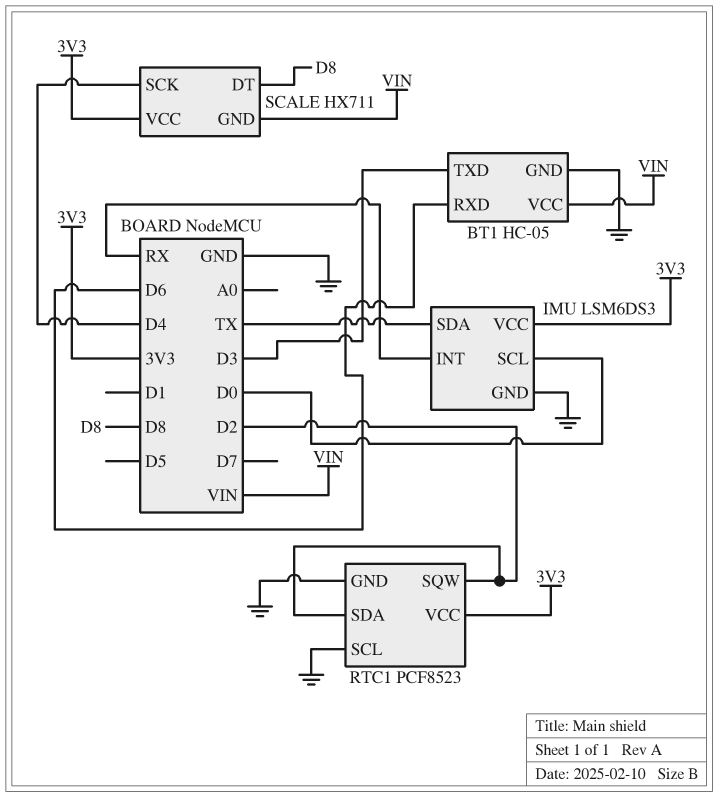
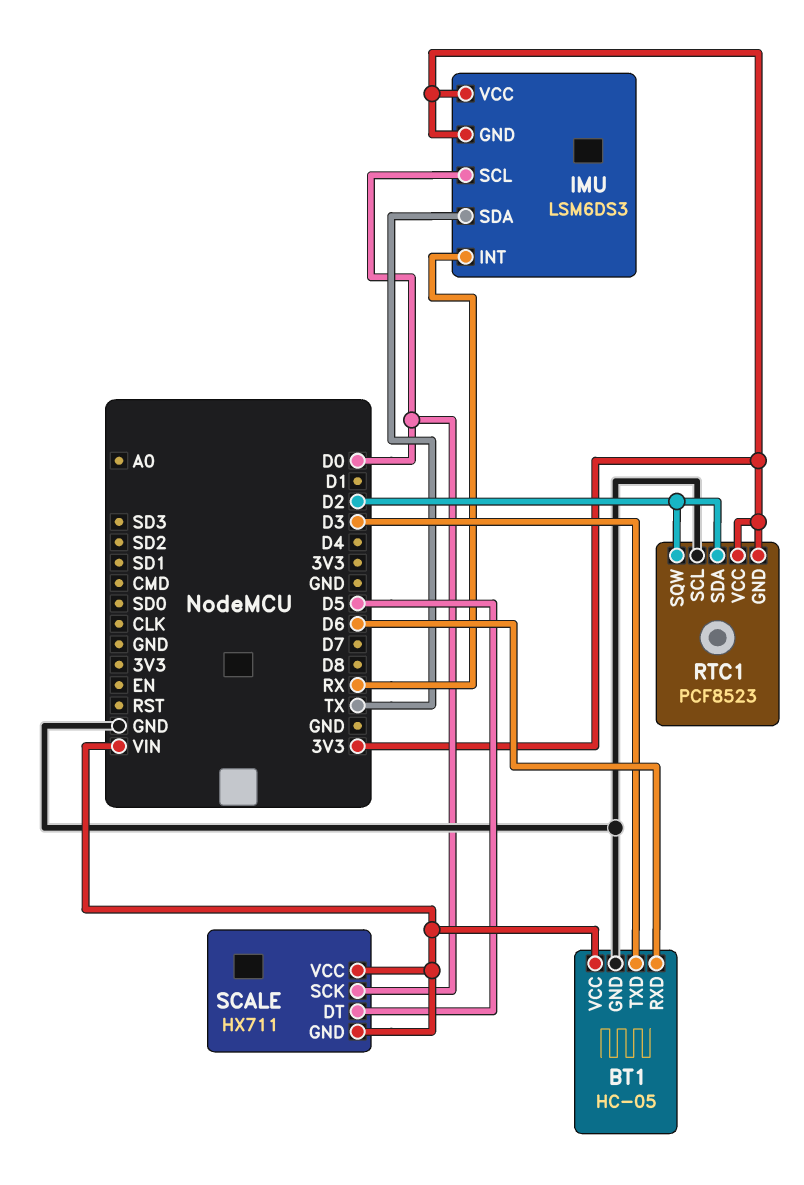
IMU pin GND: GND -> 3V3
RTC1 pin GND: GND -> 3V3
SCALE pin DT: D8 -> D5
SCALE pin SCK: D4 -> D0
SCALE pin VCC: 3V3 -> VIN

